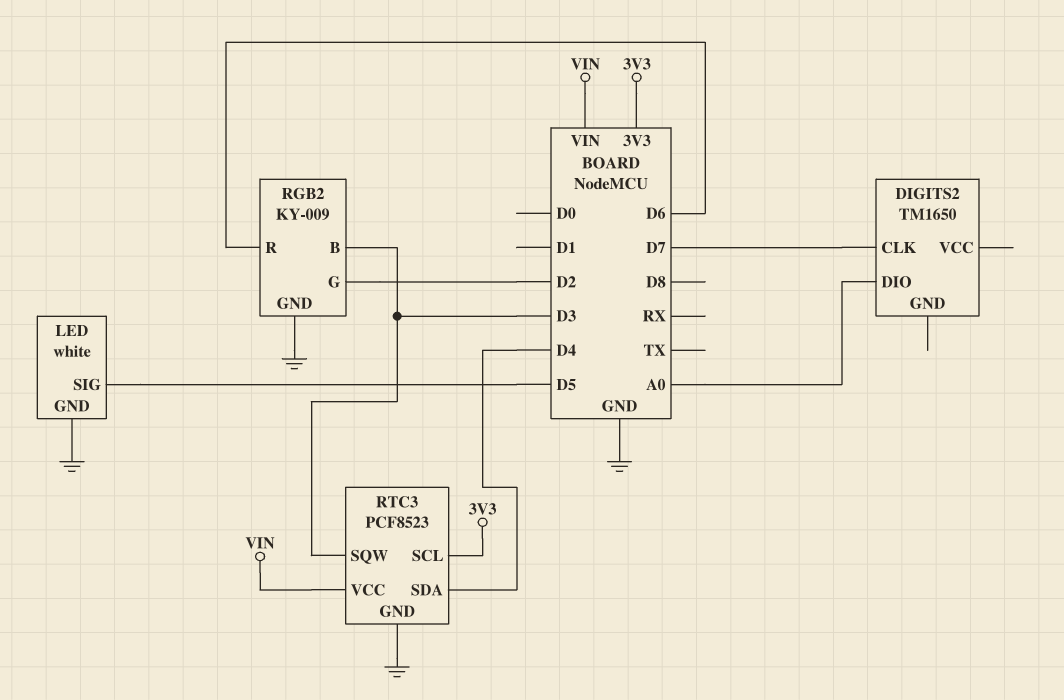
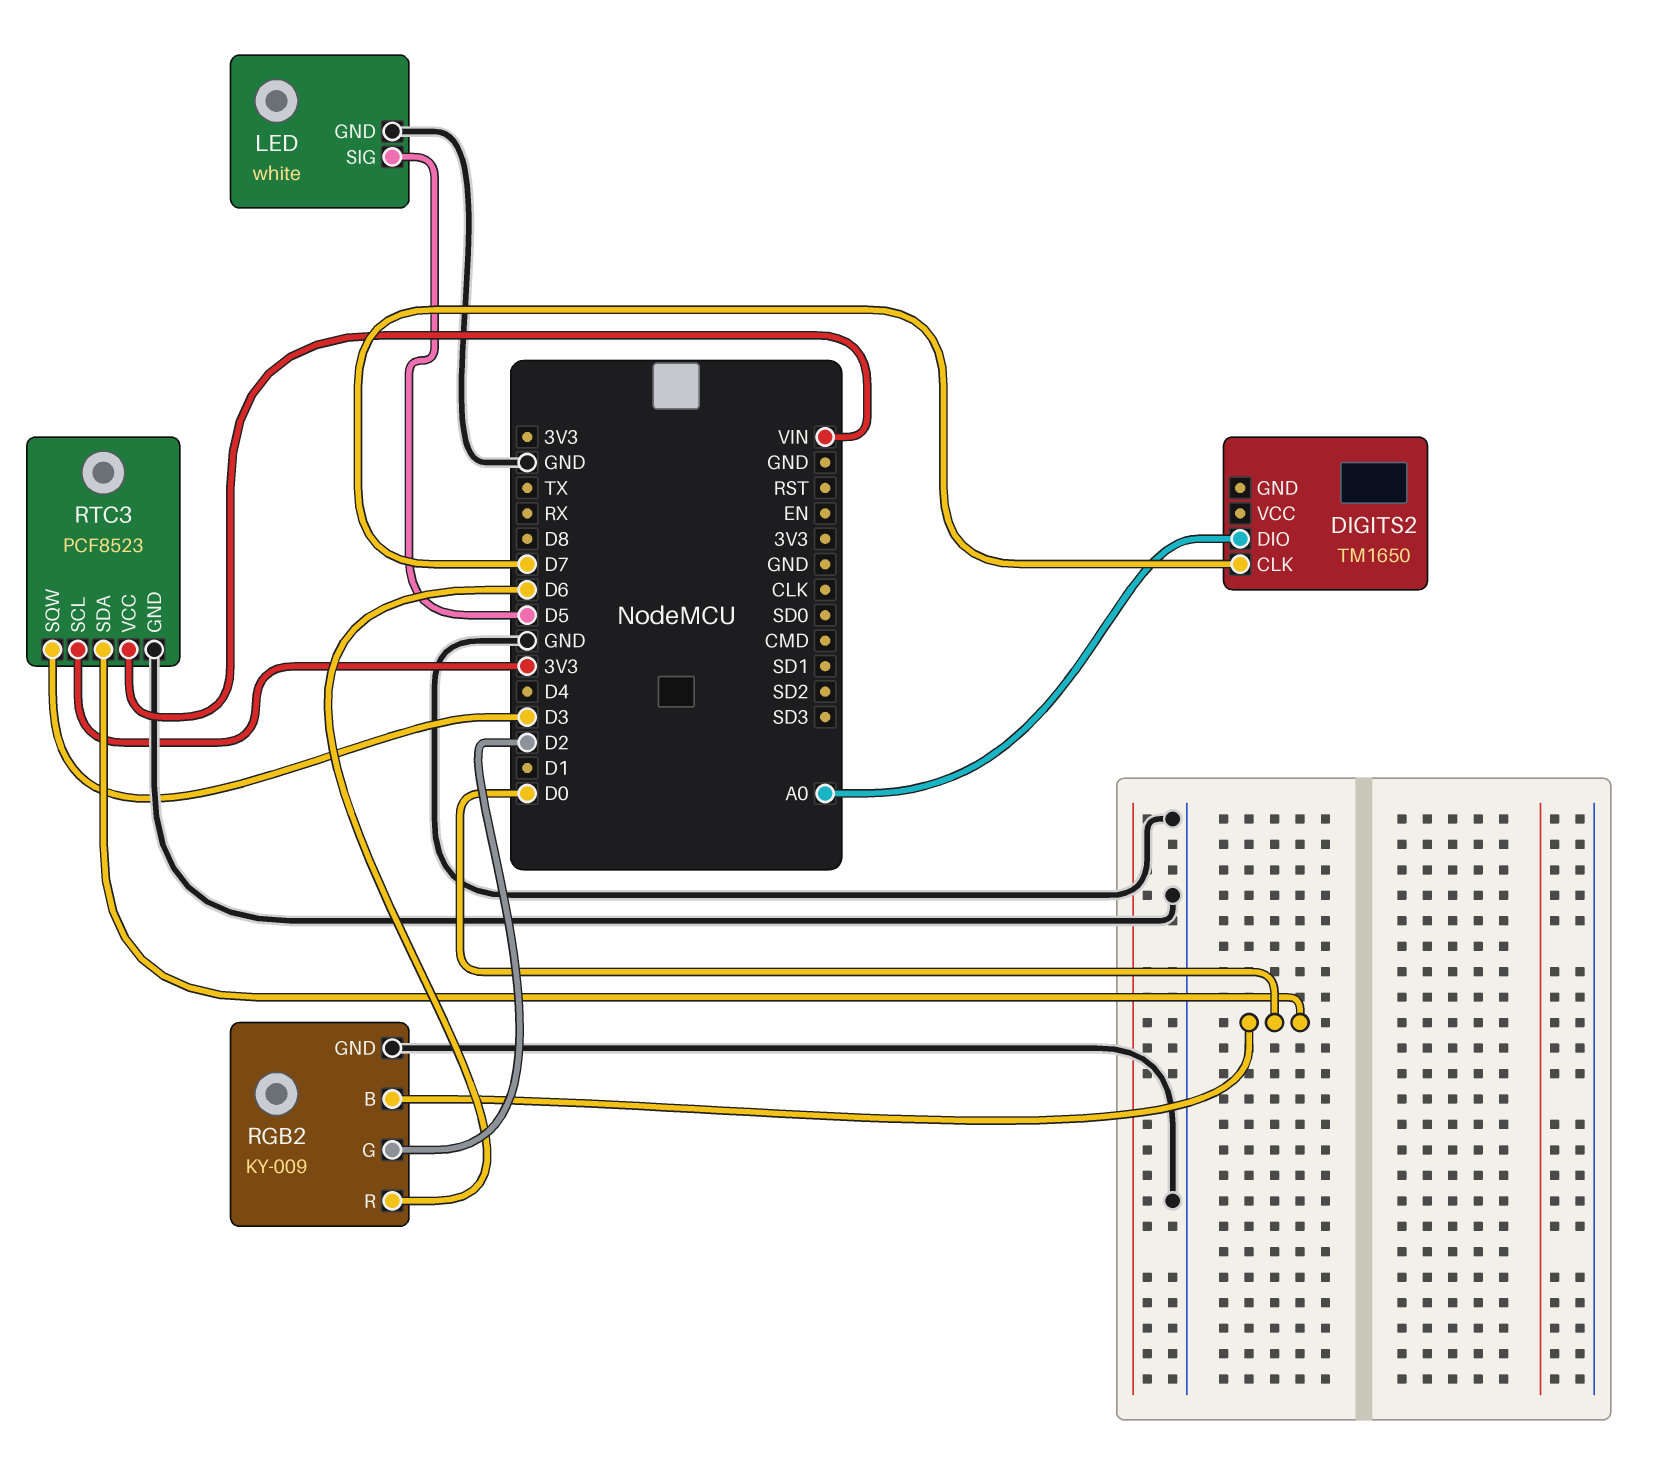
RGB2 pin B: D3 -> D0
RTC3 pin SDA: D4 -> D0

